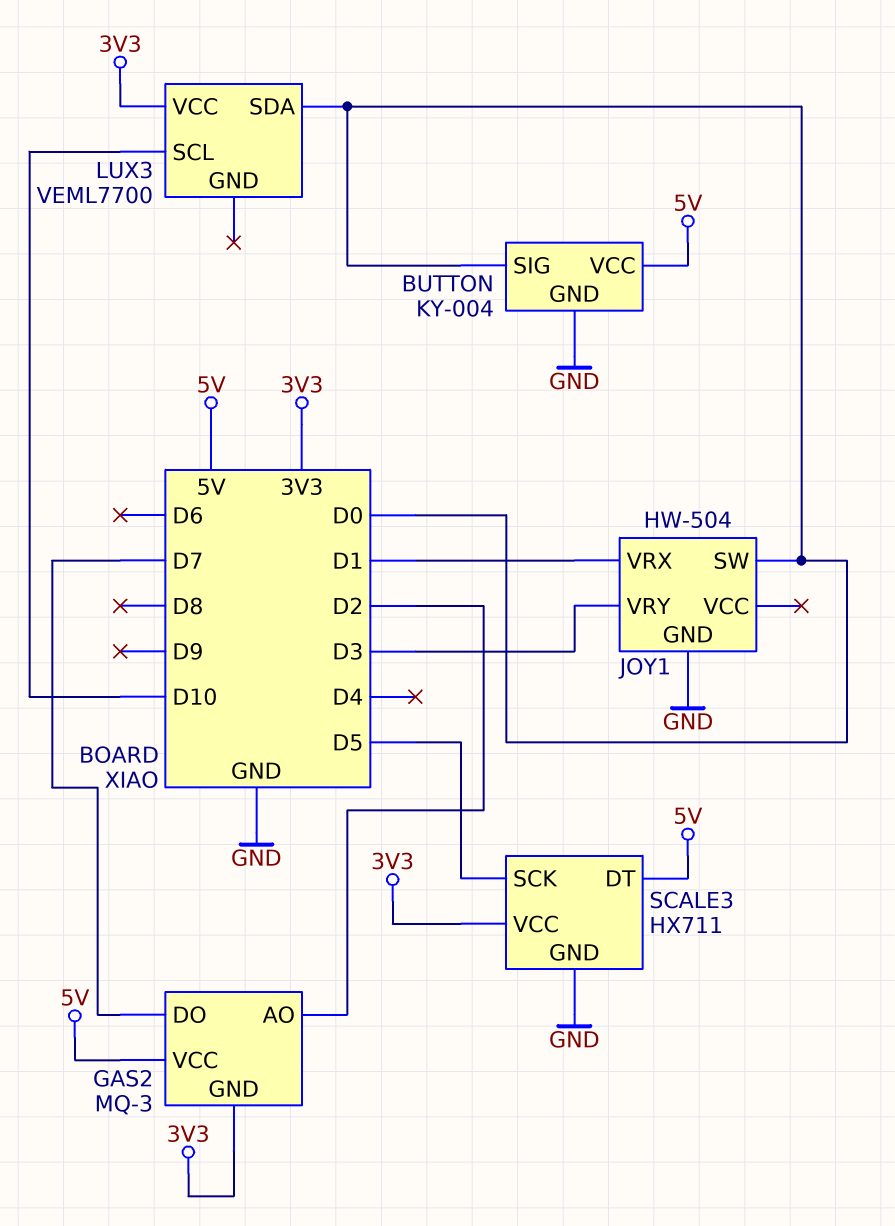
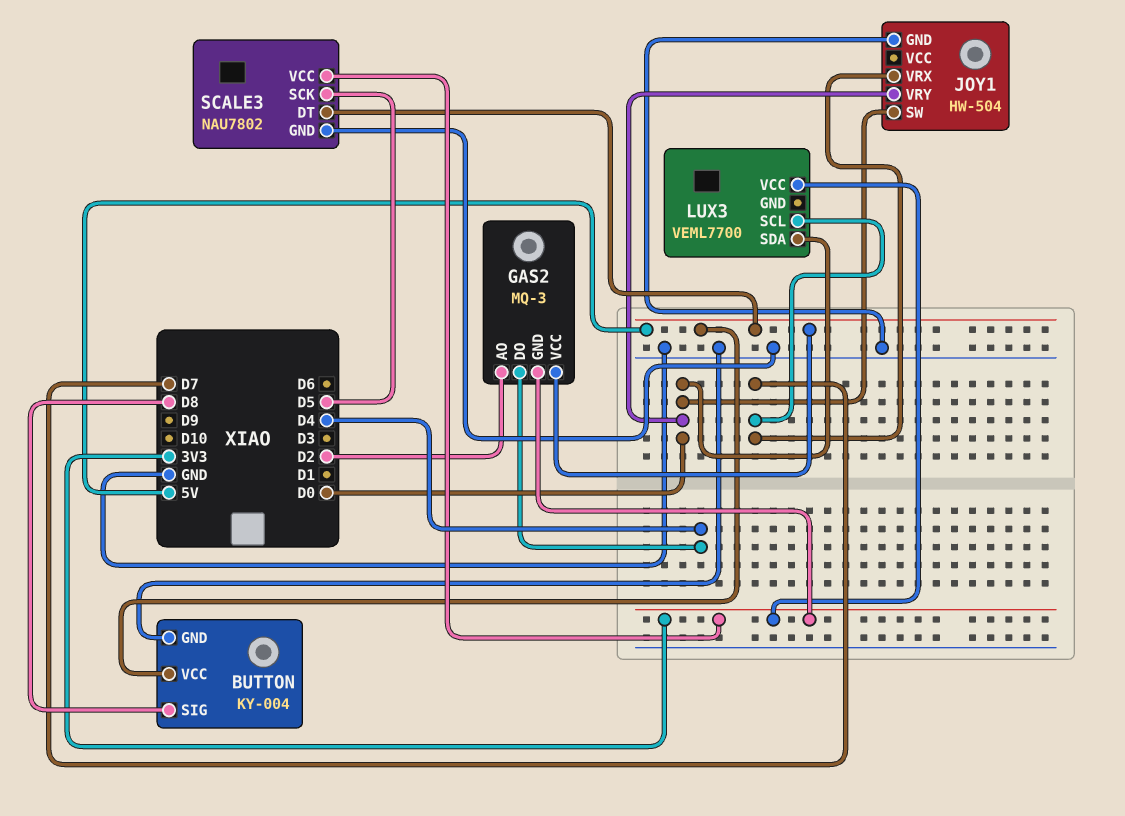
BUTTON pin SIG: D0 -> D8
GAS2 pin DO: D7 -> D4
JOY1 pin VRX: D1 -> D7
JOY1 pin VRY: D3 -> D0
LUX3 pin SCL: D10 -> D7
SCALE3: HX711 -> NAU7802

